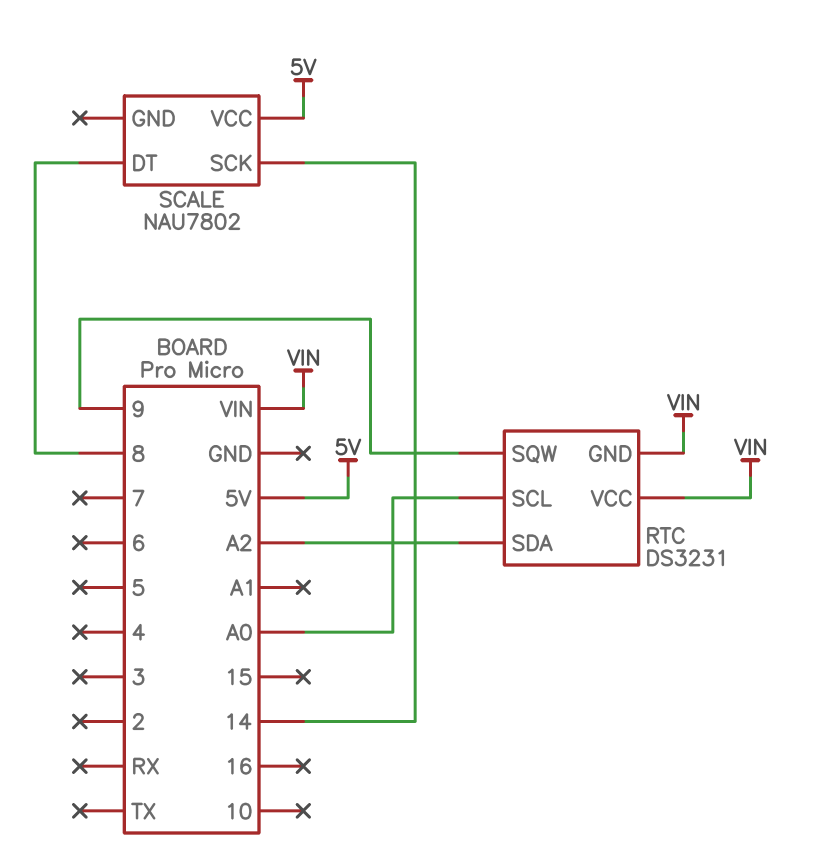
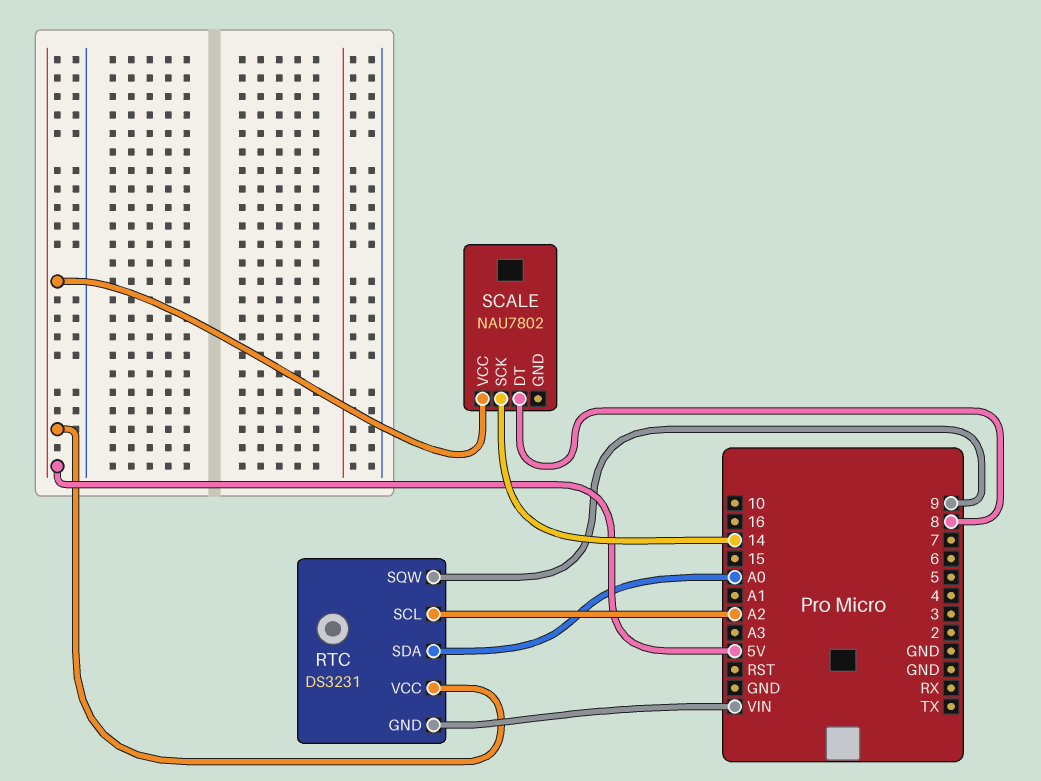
RTC pin SCL: A0 -> A2
RTC pin SDA: A2 -> A0
RTC pin VCC: VIN -> 5V

